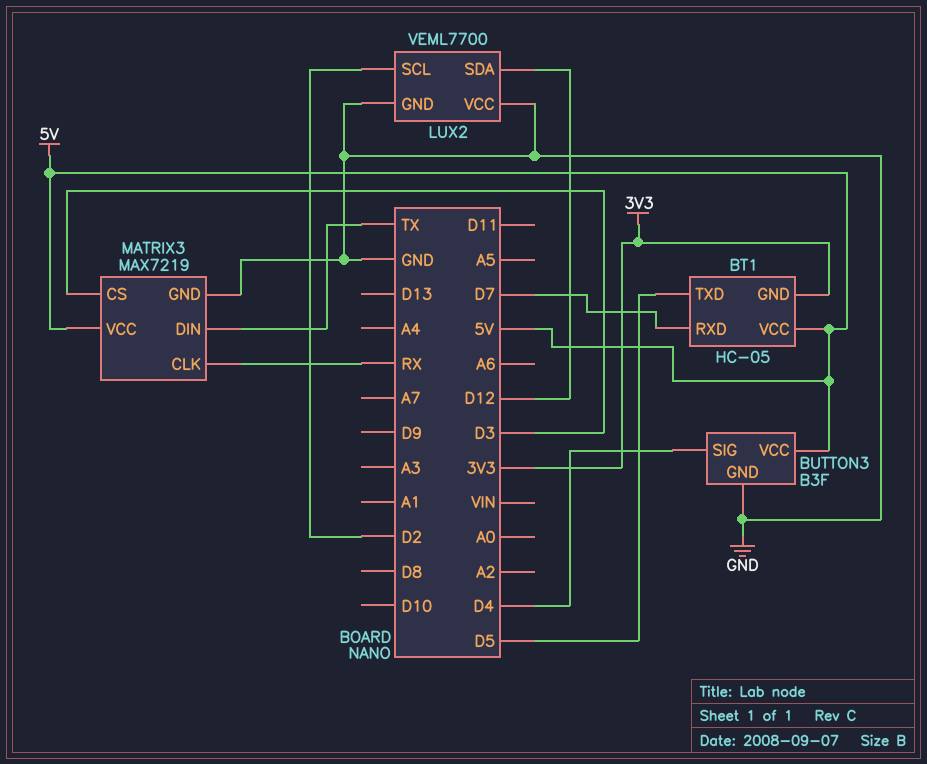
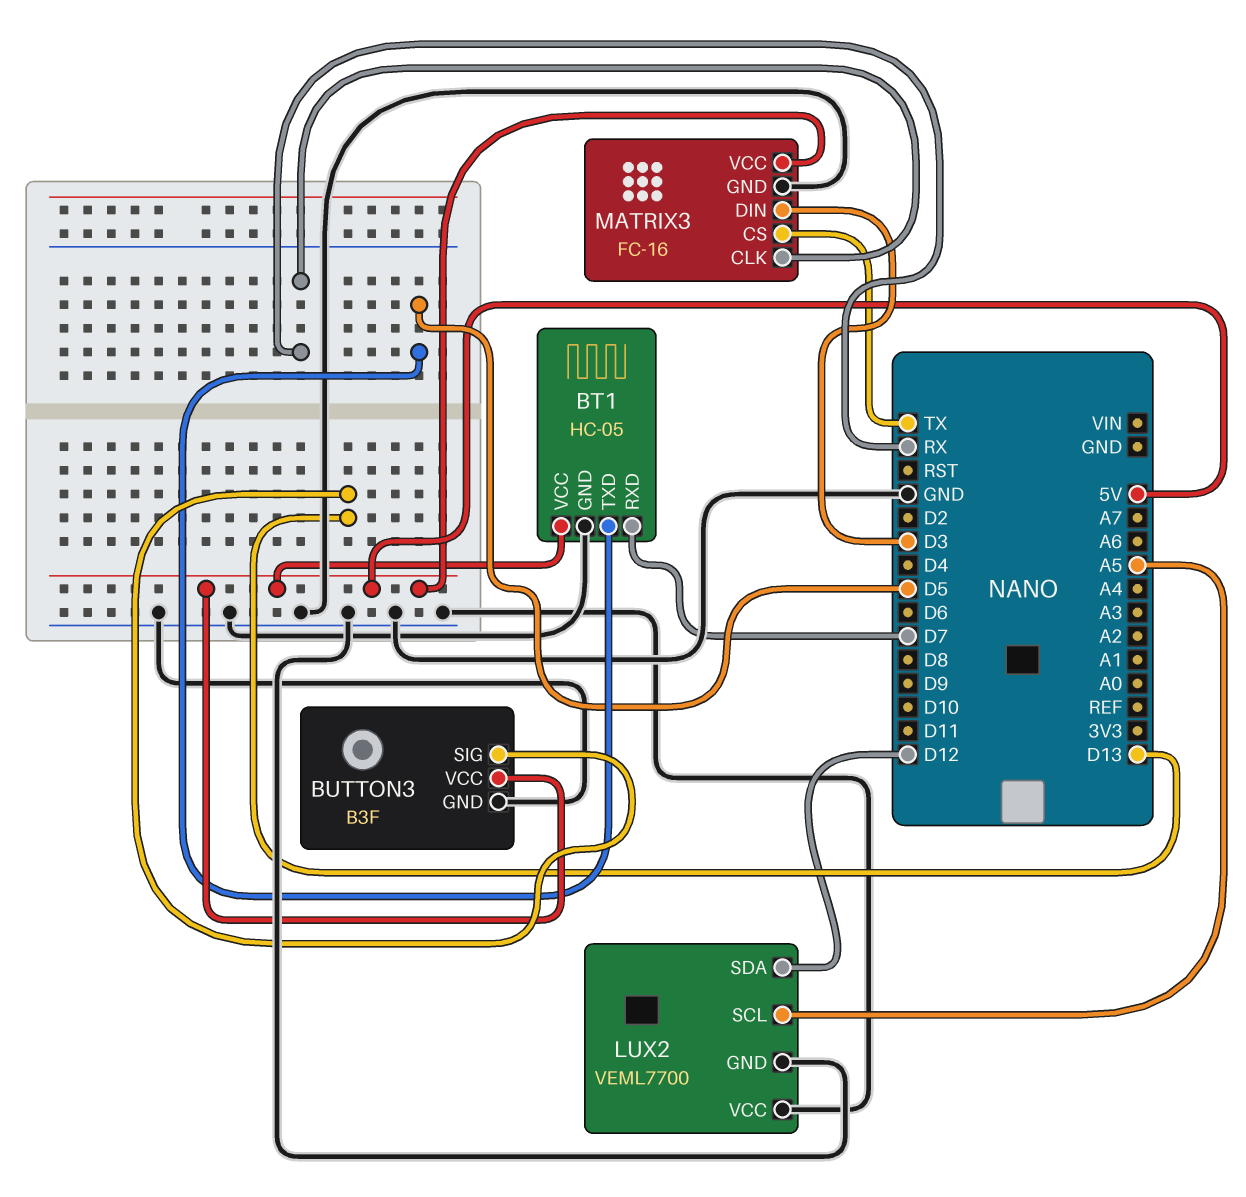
BT1 pin GND: 3V3 -> GND
BUTTON3 pin SIG: D4 -> D13
LUX2 pin SCL: D2 -> A5
MATRIX3: MAX7219 -> FC-16
MATRIX3 pin CS: D3 -> TX
MATRIX3 pin DIN: TX -> D3

